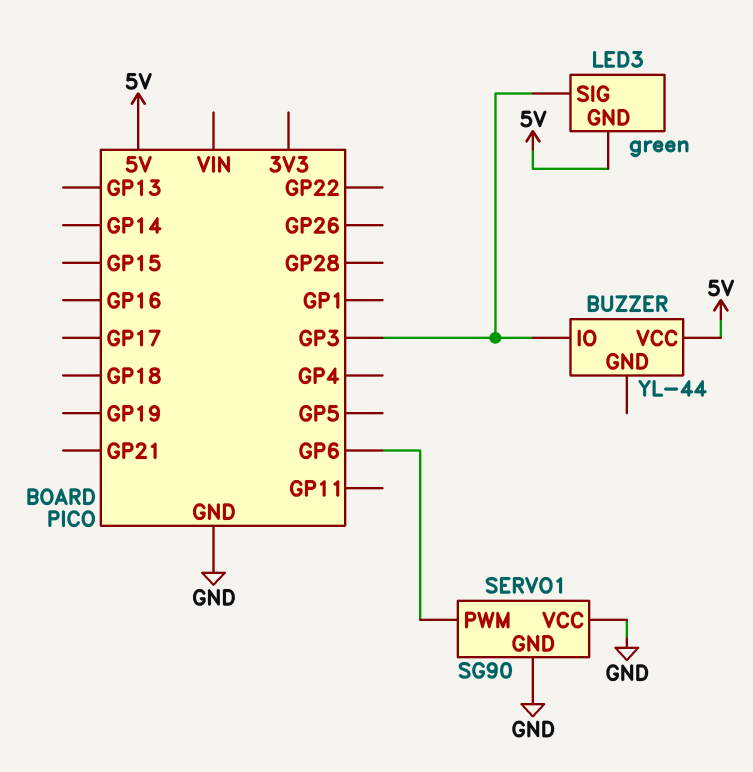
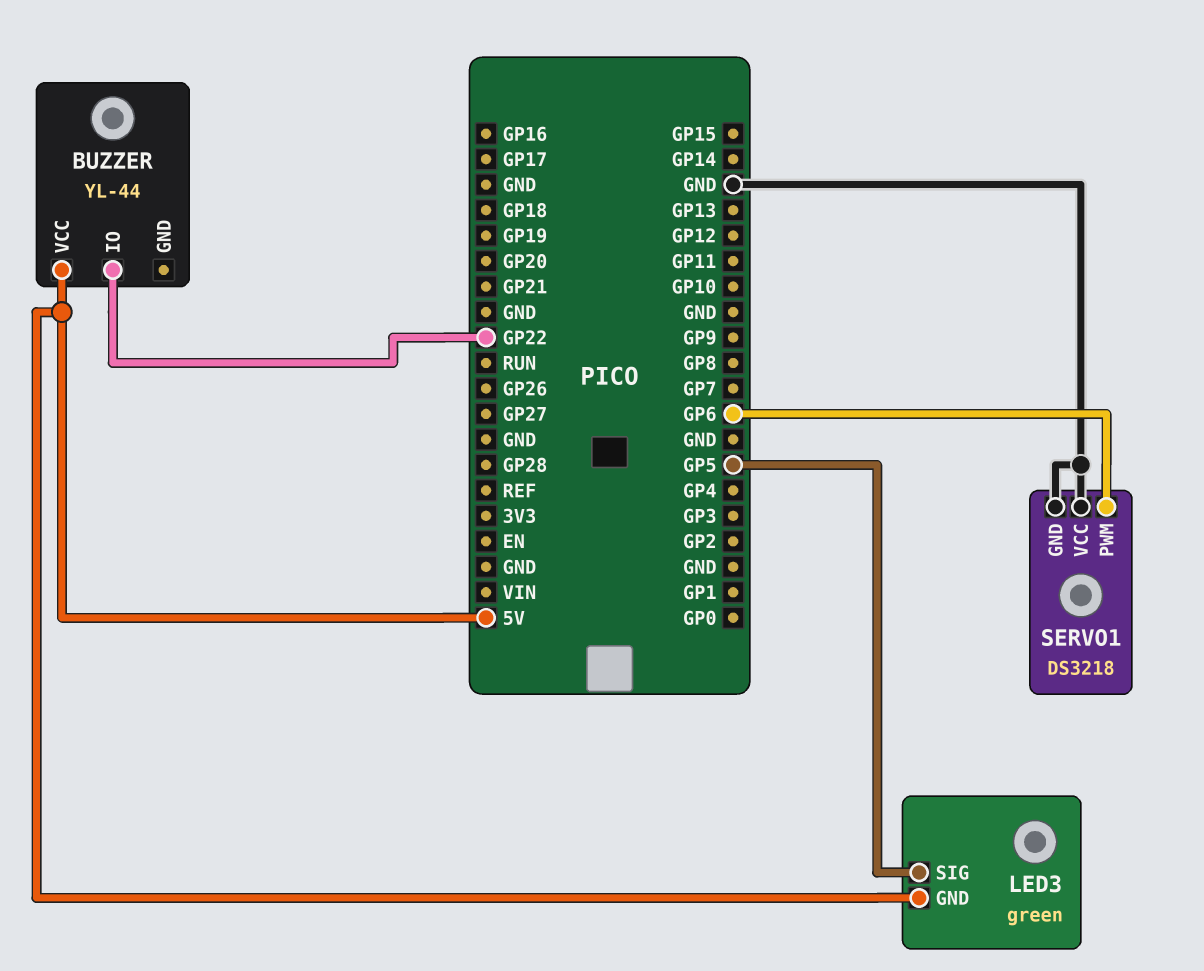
BUZZER pin IO: GP3 -> GP22
LED3 pin SIG: GP3 -> GP5
SERVO1: SG90 -> DS3218

